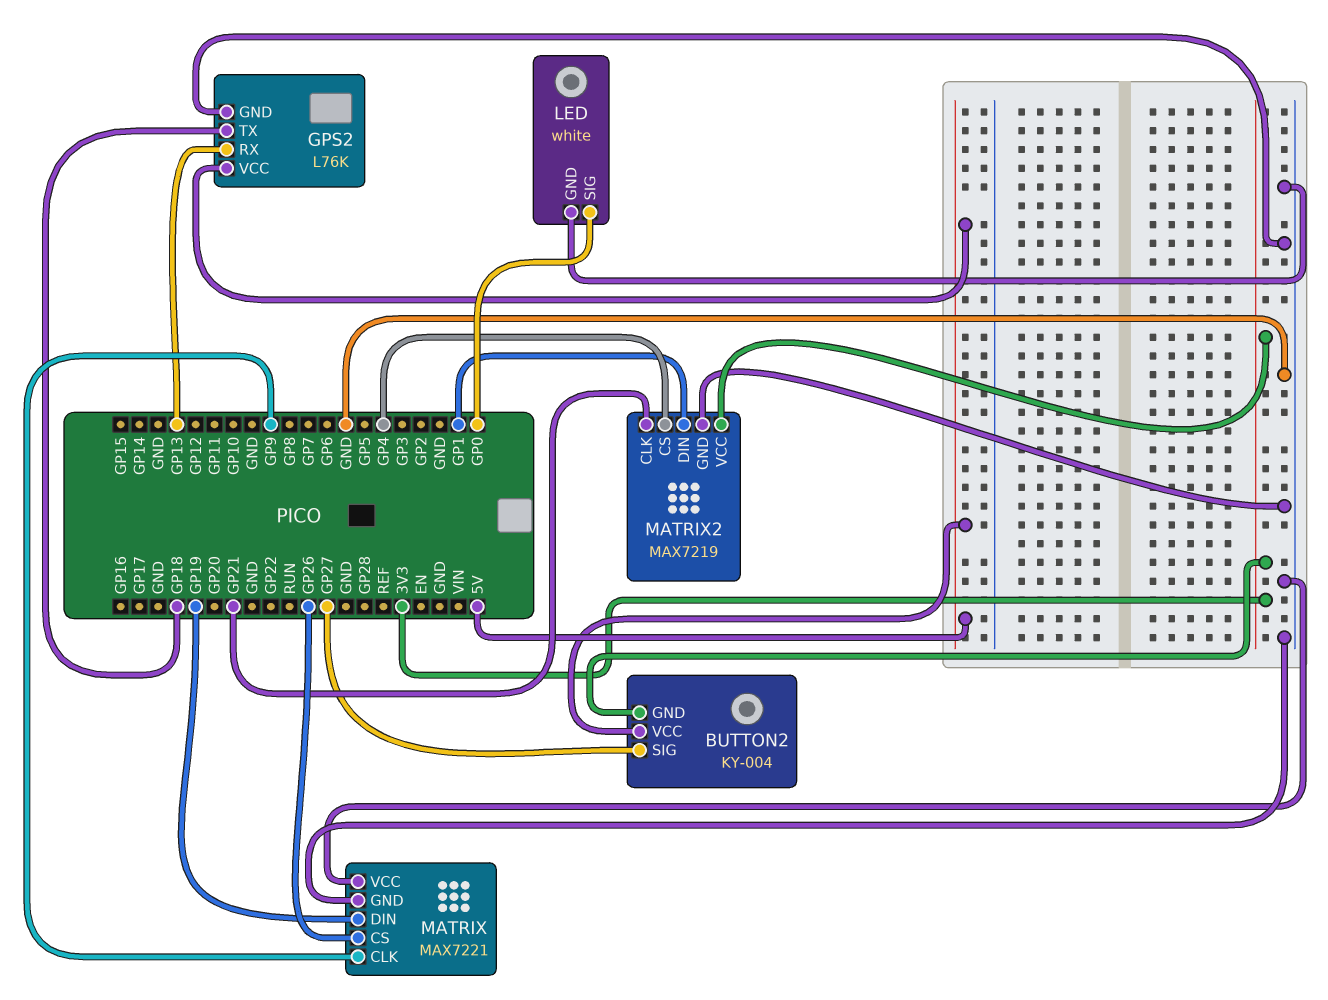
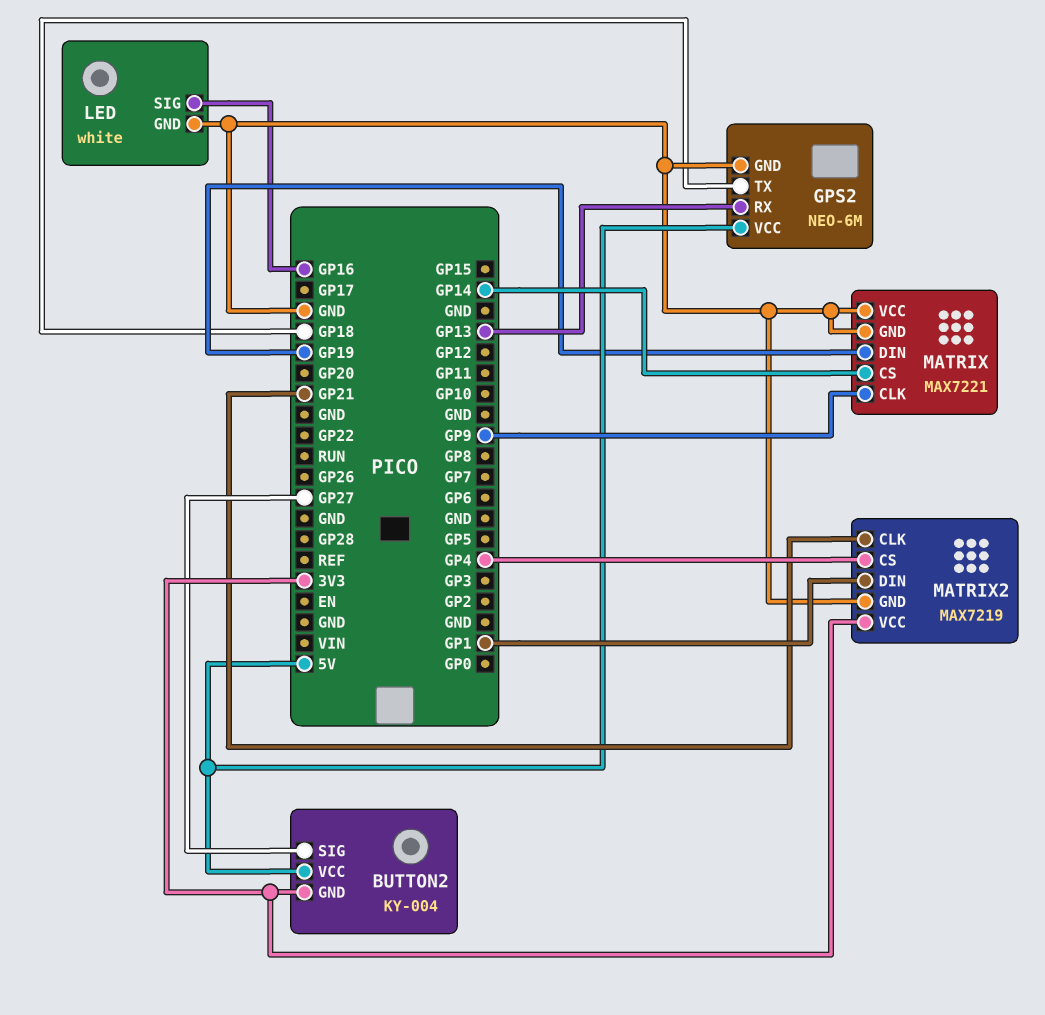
GPS2: L76K -> NEO-6M
LED pin SIG: GP0 -> GP16
MATRIX pin CS: GP26 -> GP14

